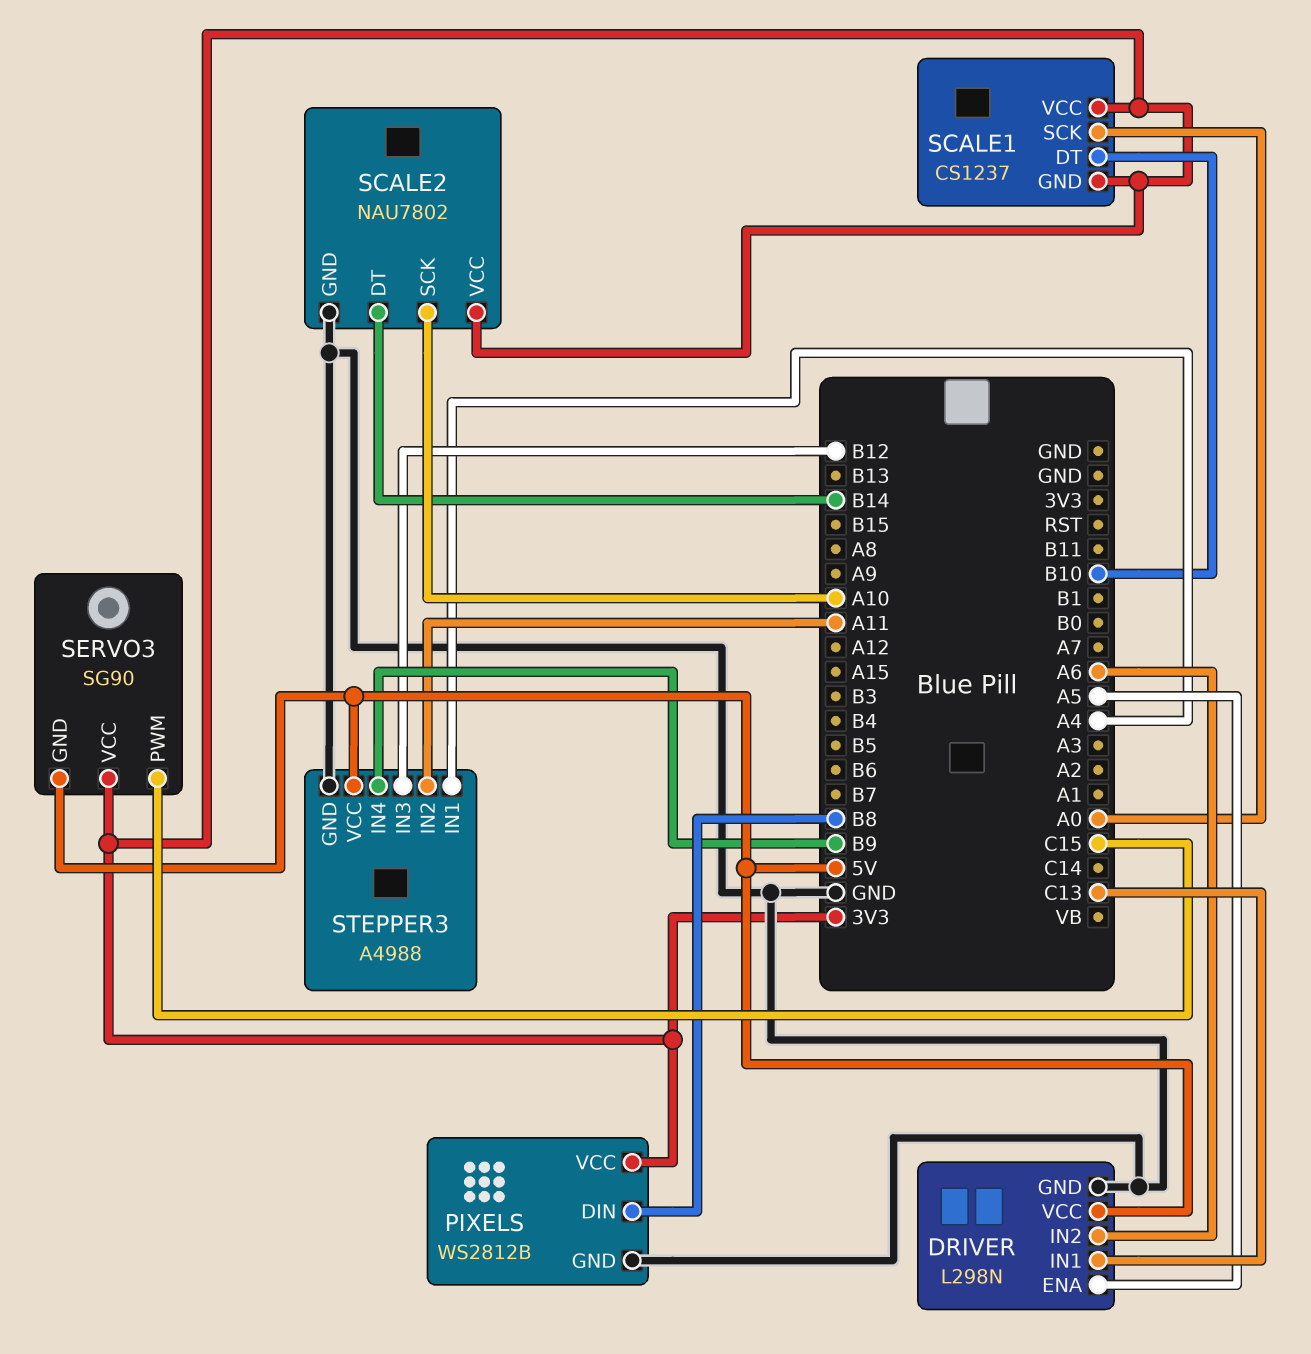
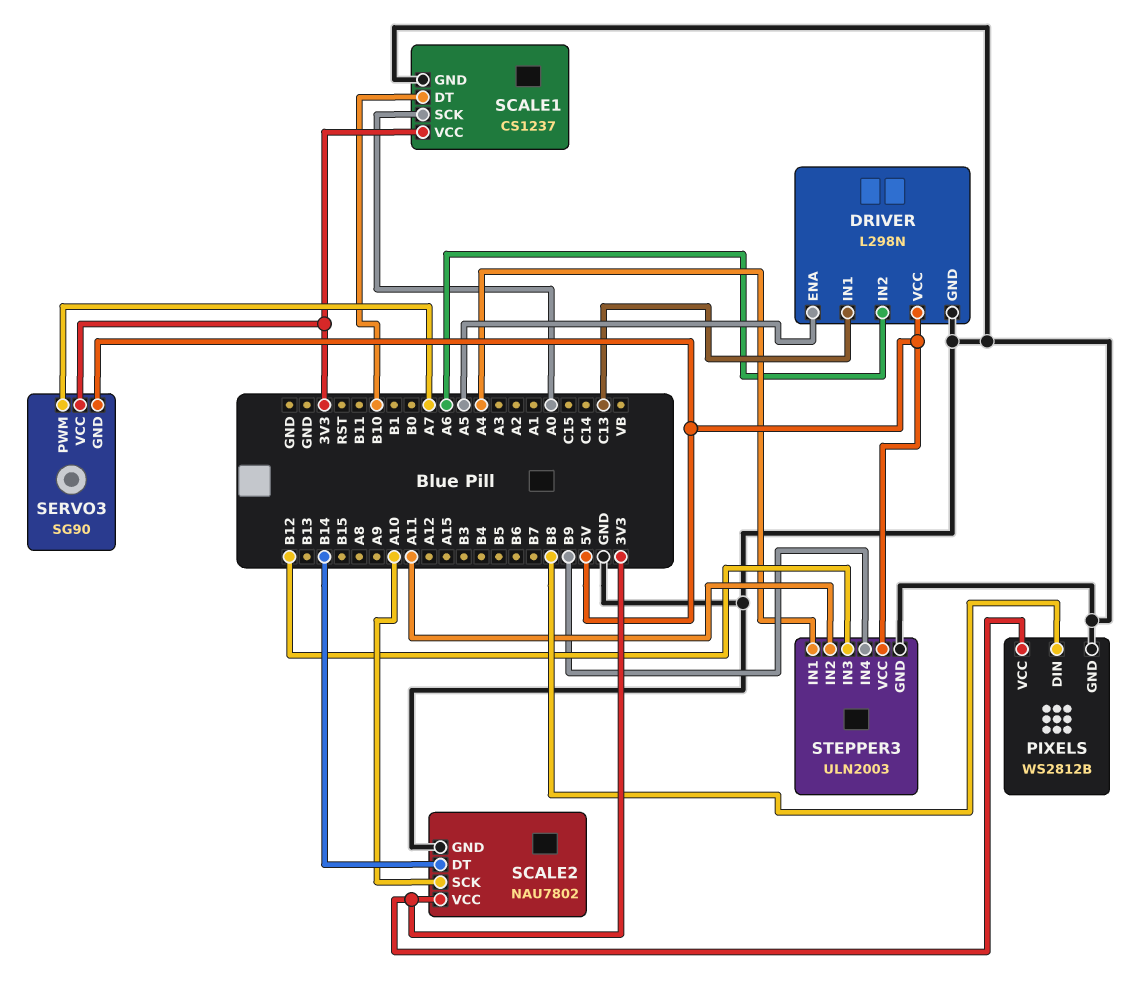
SCALE1 pin GND: 3V3 -> GND
SERVO3 pin PWM: C15 -> A7
STEPPER3: A4988 -> ULN2003

